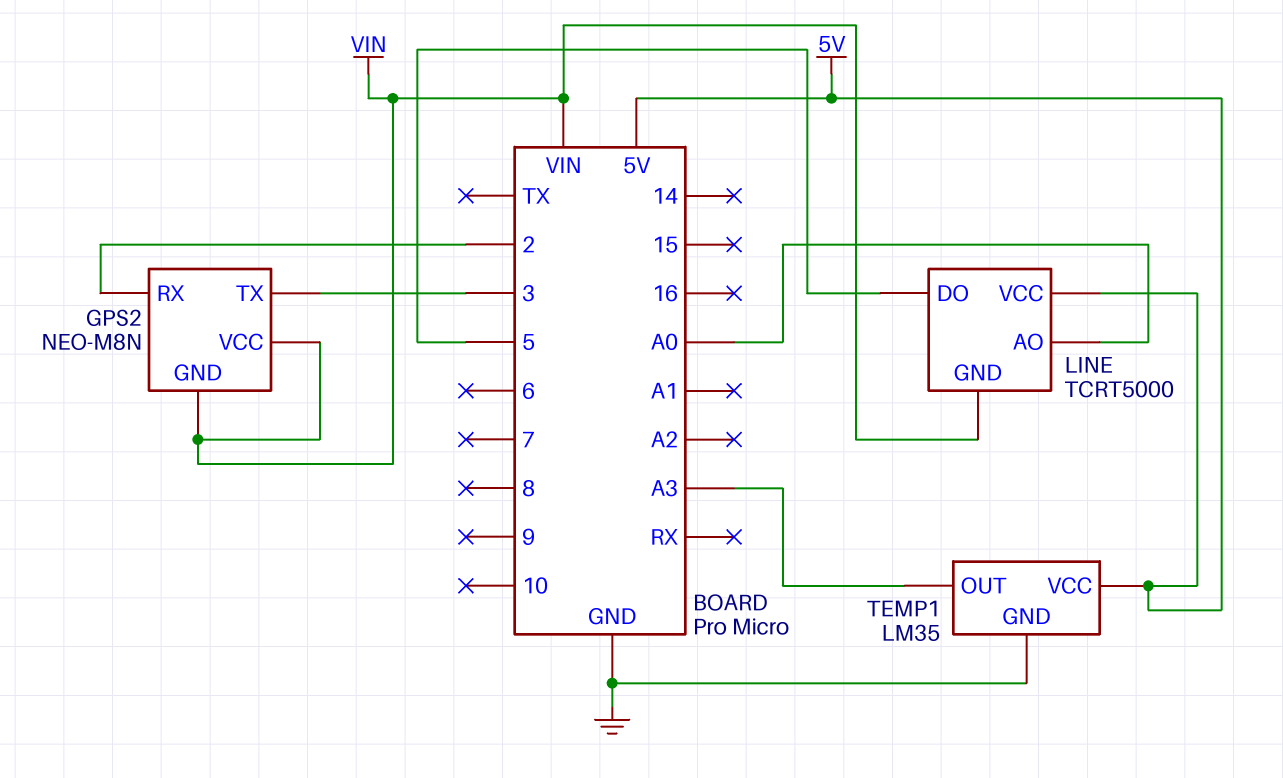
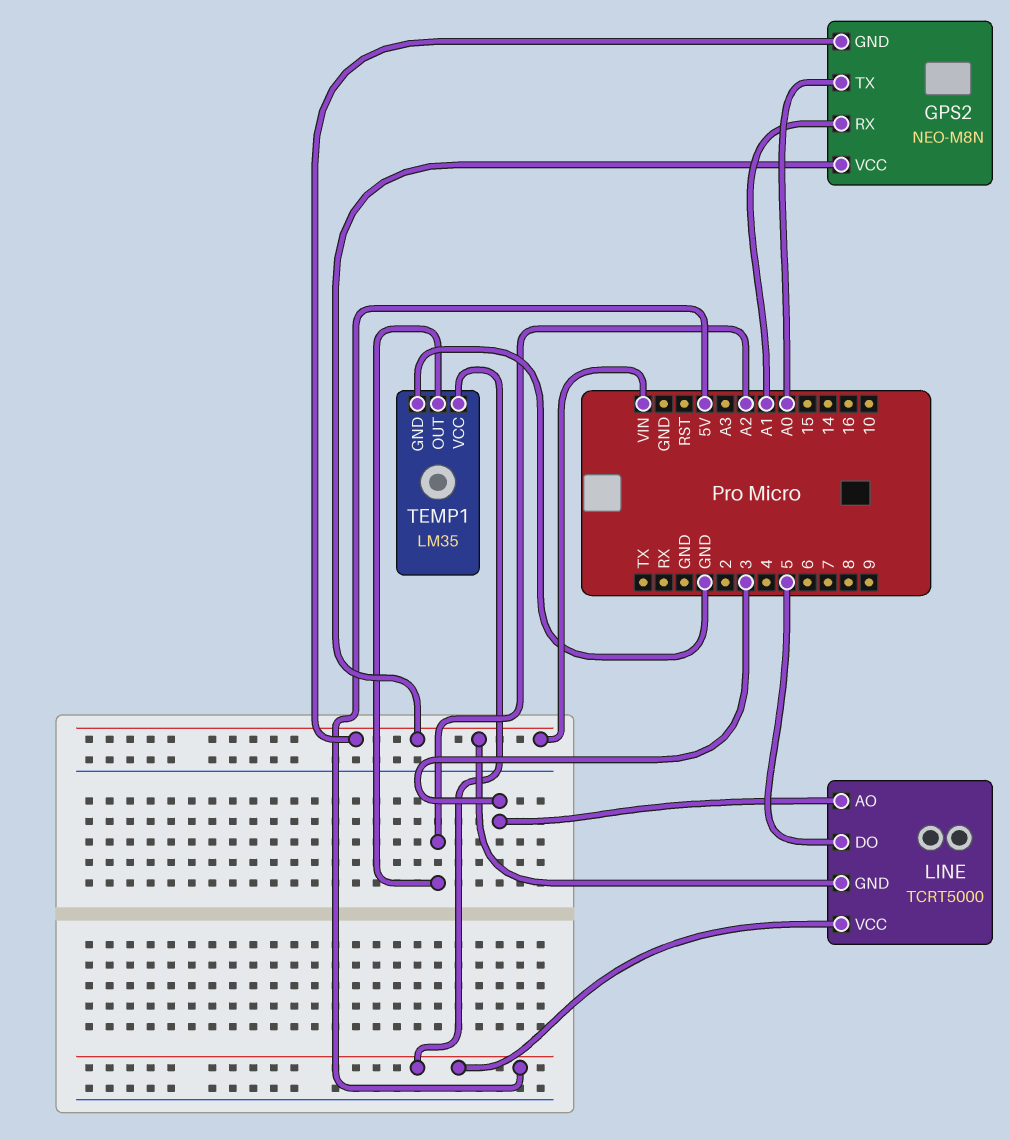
GPS2 pin RX: 2 -> A1
GPS2 pin TX: 3 -> A0
LINE pin AO: A0 -> 3
TEMP1 pin OUT: A3 -> A2

